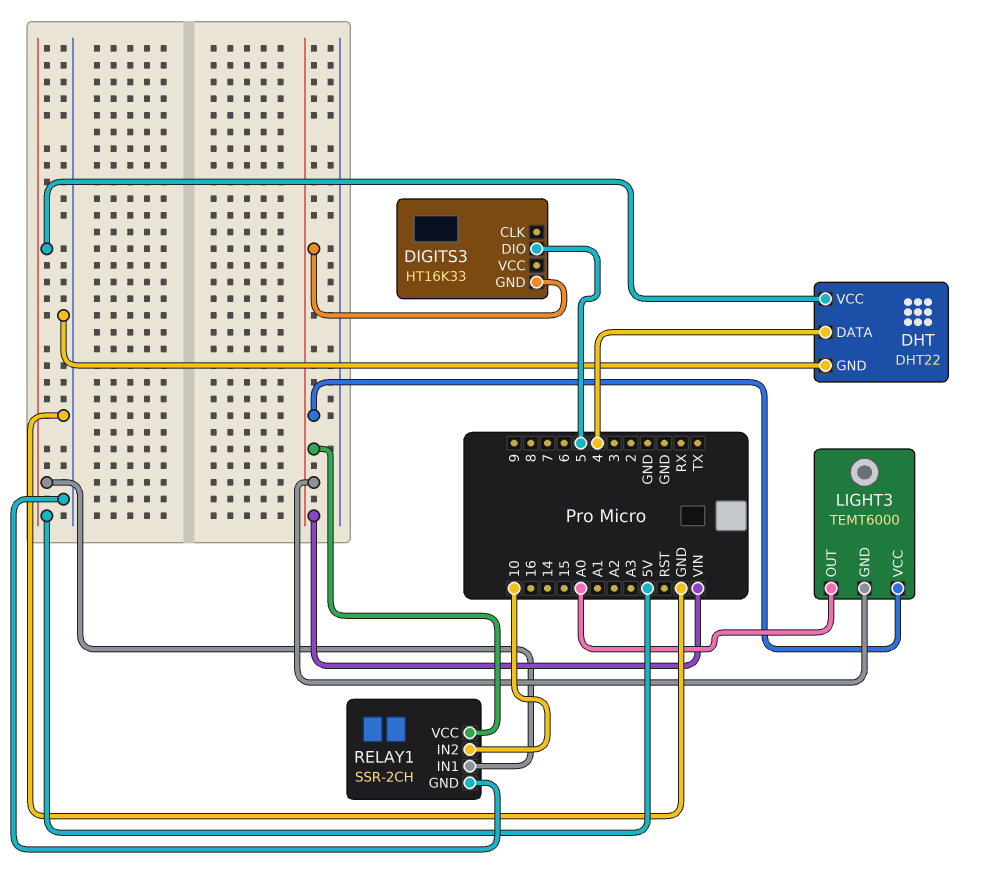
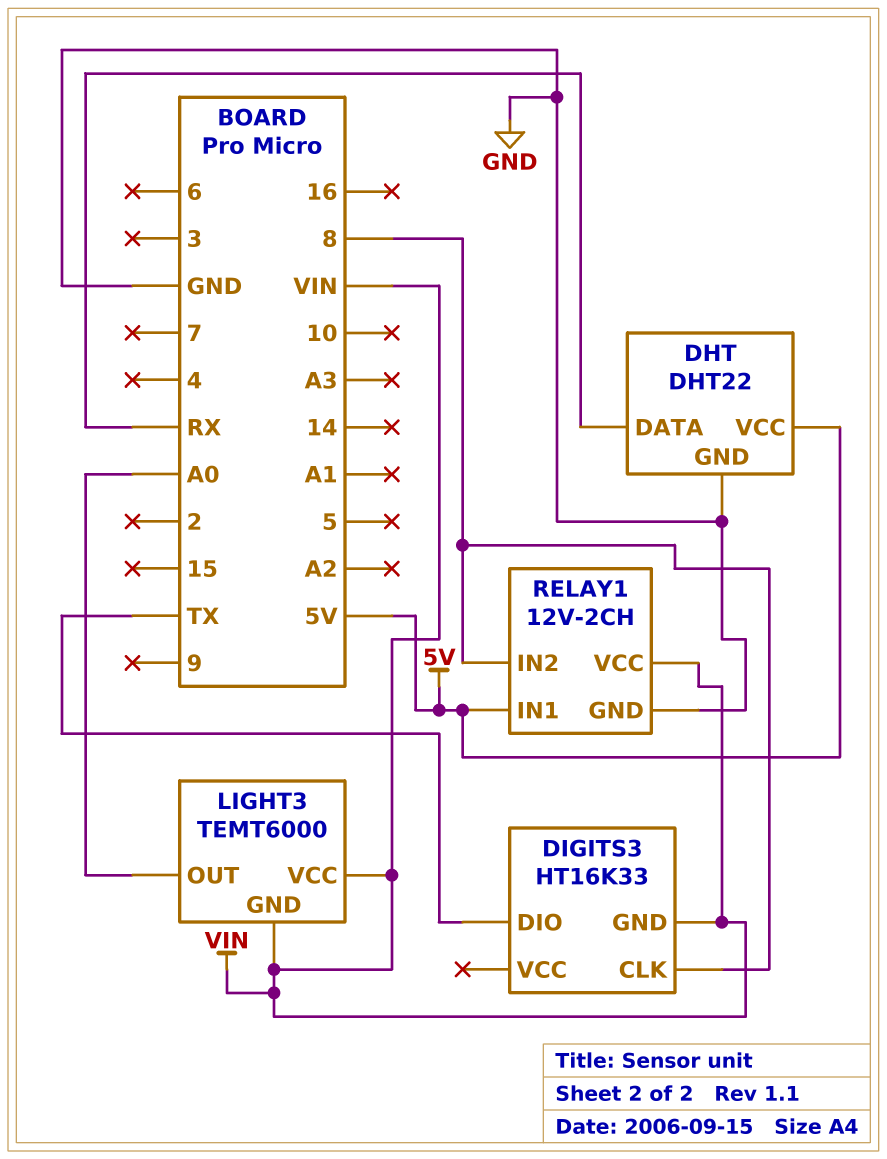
DHT pin DATA: 4 -> RX
DIGITS3 pin CLK: none -> 8
DIGITS3 pin DIO: 5 -> TX
RELAY1: SSR-2CH -> 12V-2CH
RELAY1 pin IN2: 10 -> 8

